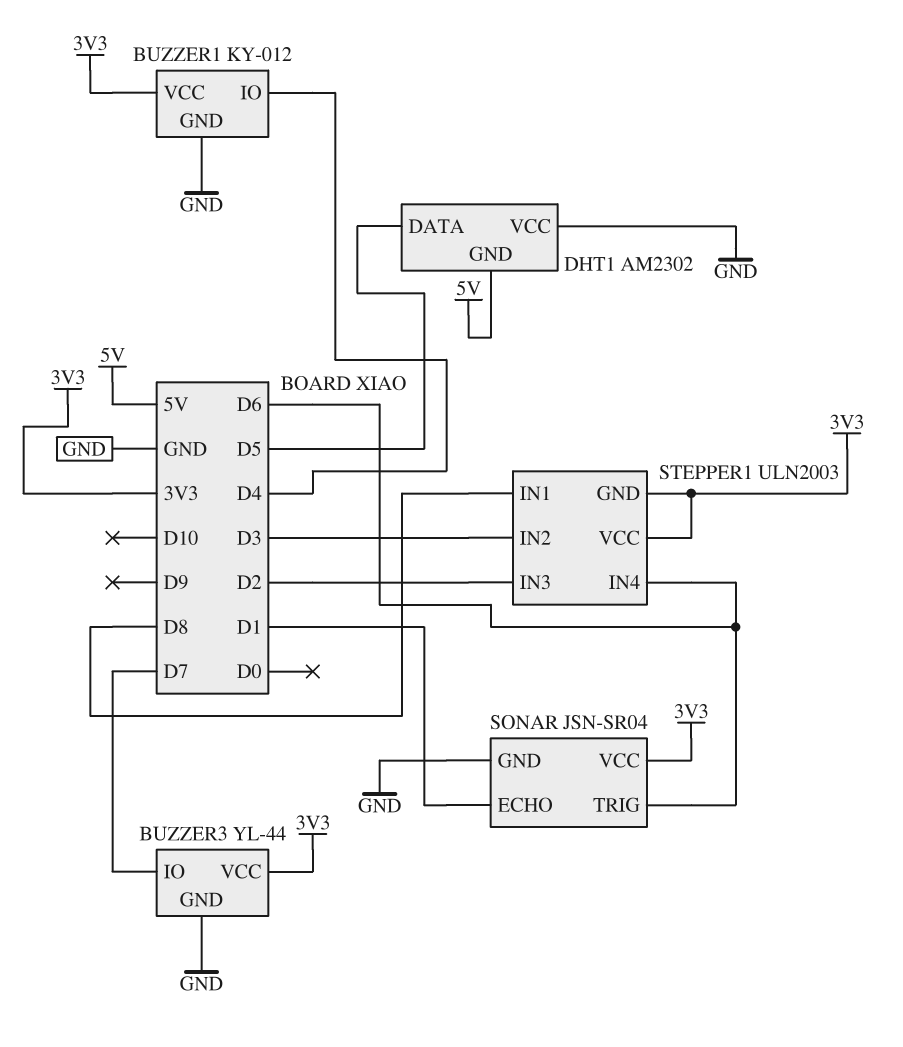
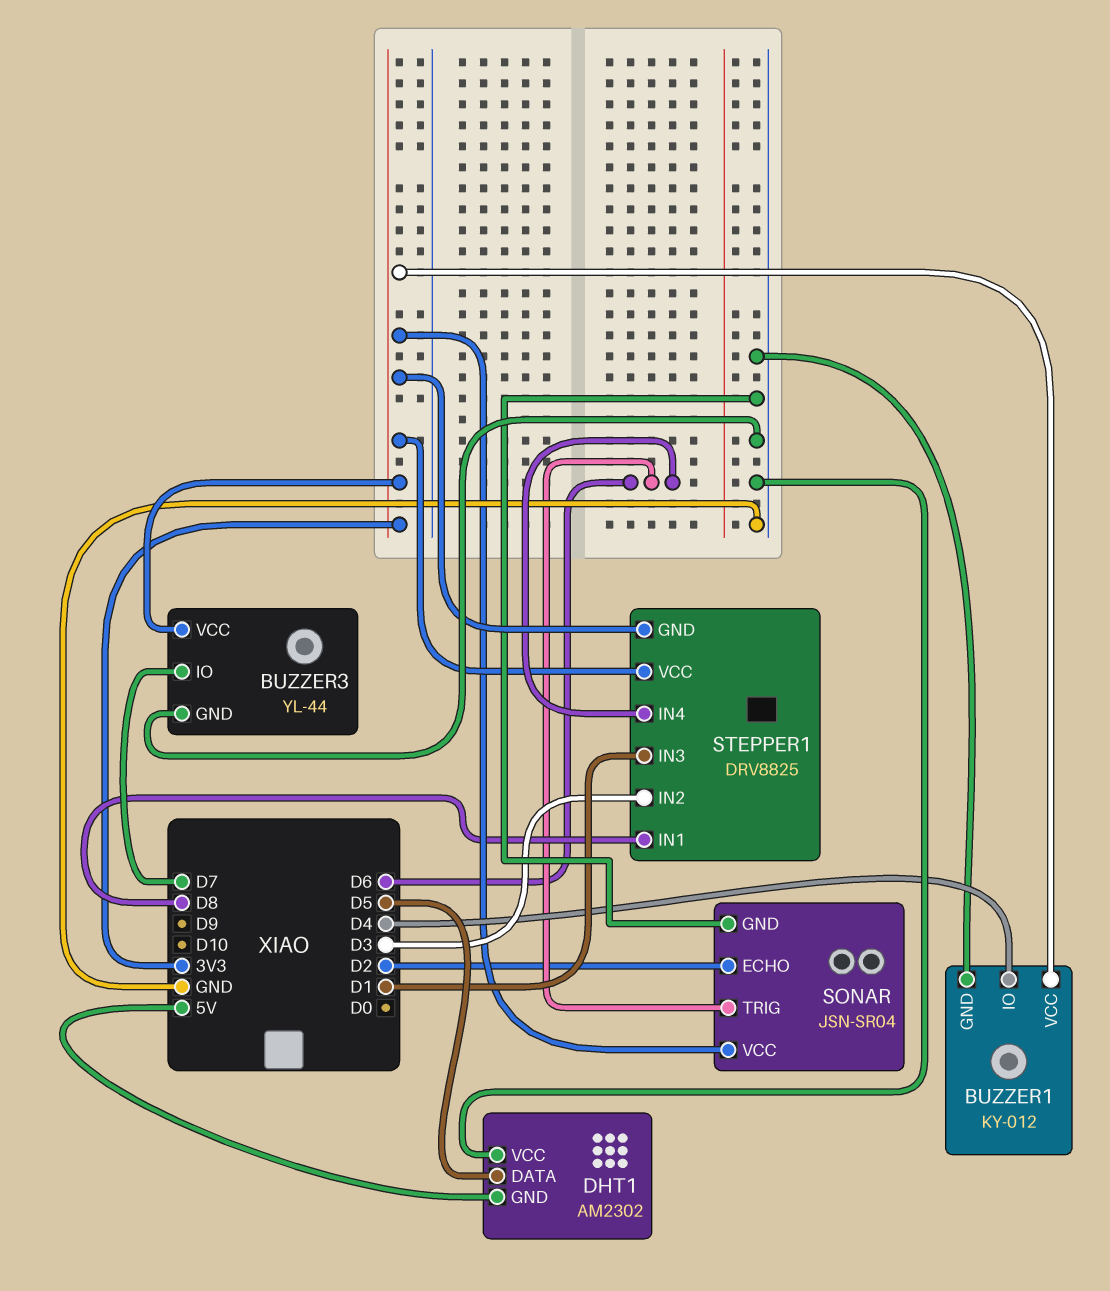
SONAR pin ECHO: D1 -> D2
STEPPER1: ULN2003 -> DRV8825
STEPPER1 pin IN3: D2 -> D1

